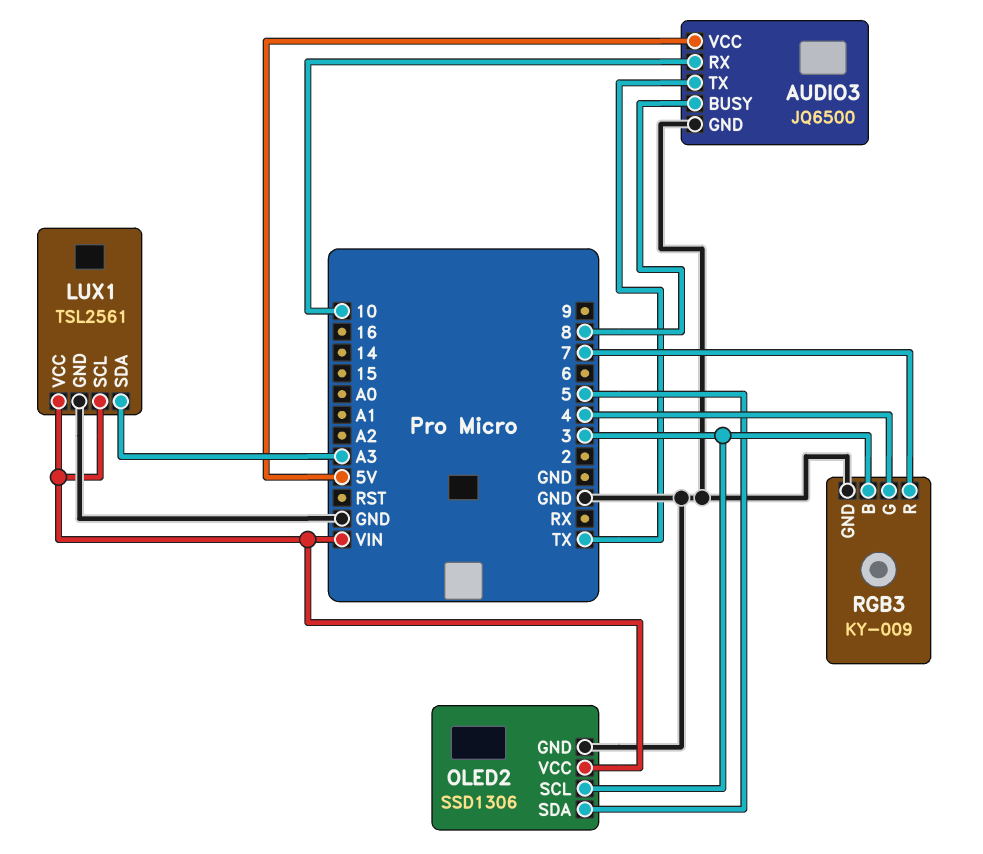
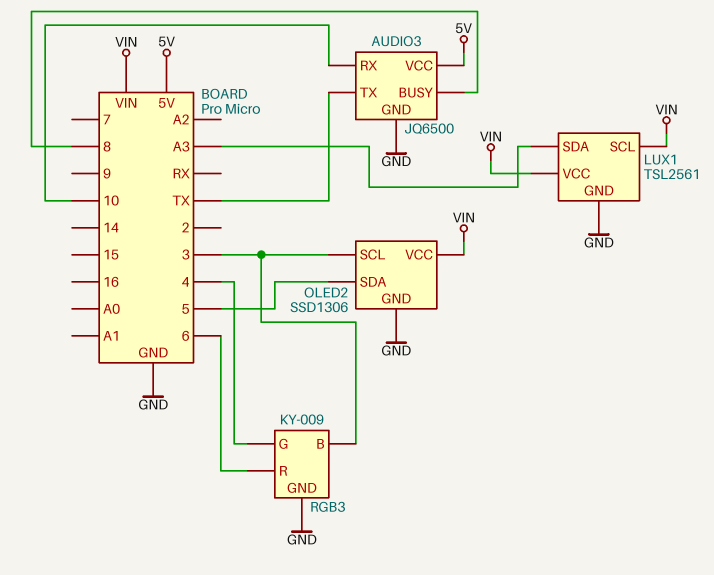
RGB3 pin R: 7 -> 6

